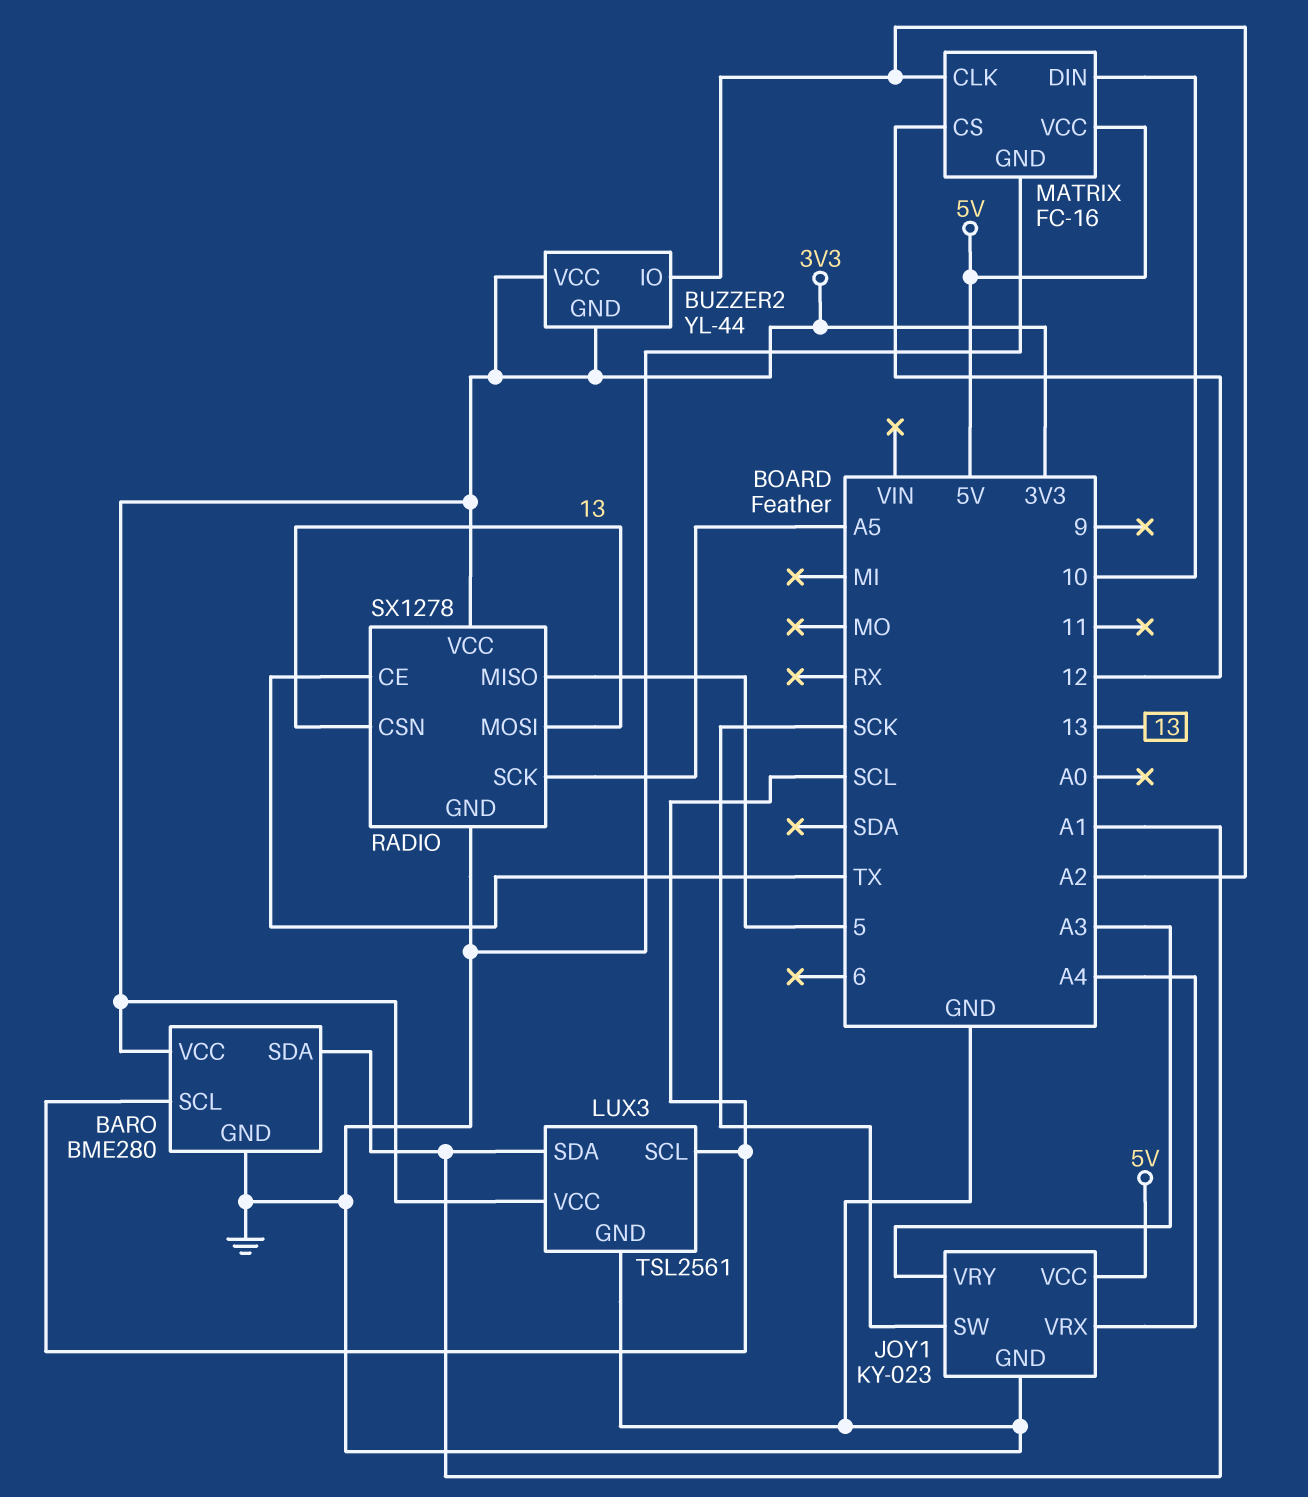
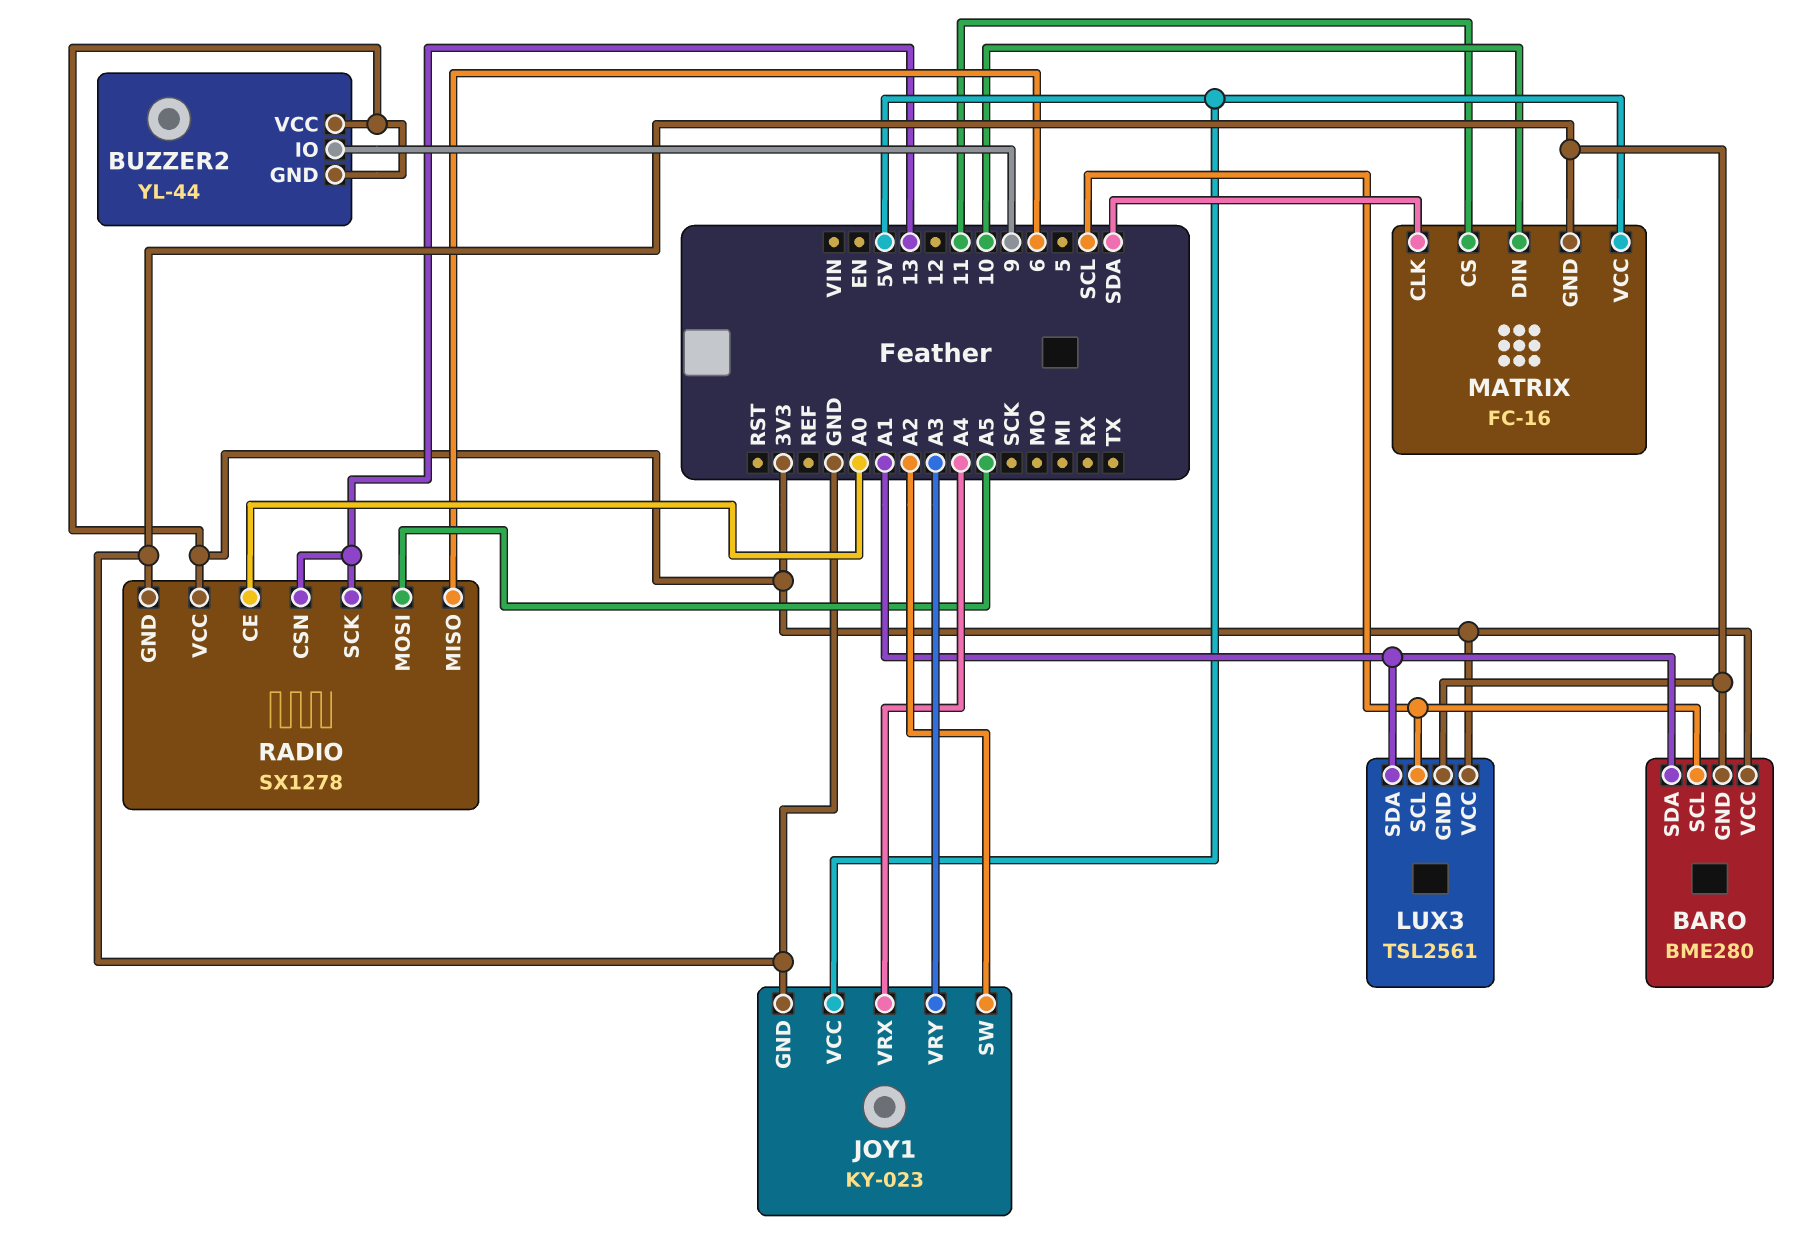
BUZZER2 pin IO: A2 -> 9
JOY1 pin SW: SCK -> A2
MATRIX pin CLK: A2 -> SDA
MATRIX pin CS: 12 -> 11
RADIO pin CE: TX -> A0
RADIO pin MISO: 5 -> 6
RADIO pin MOSI: 13 -> A5
RADIO pin SCK: A5 -> 13

